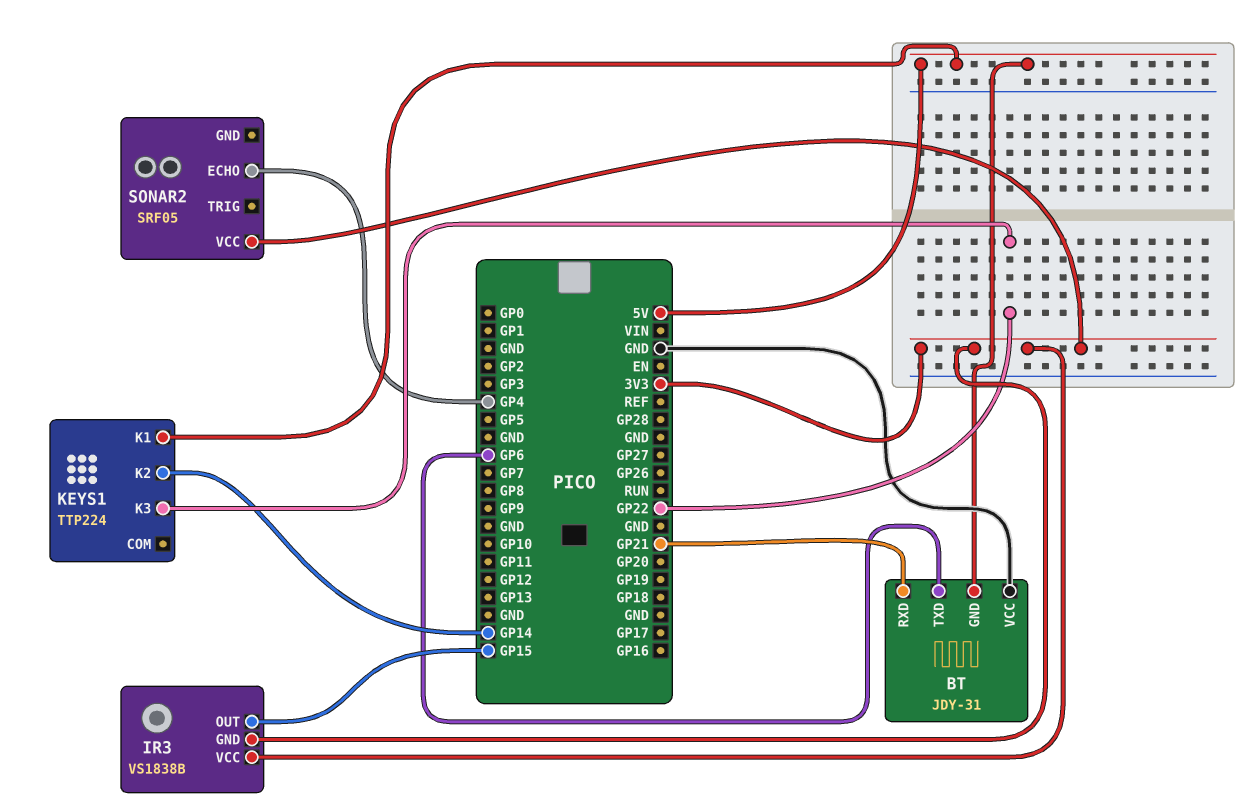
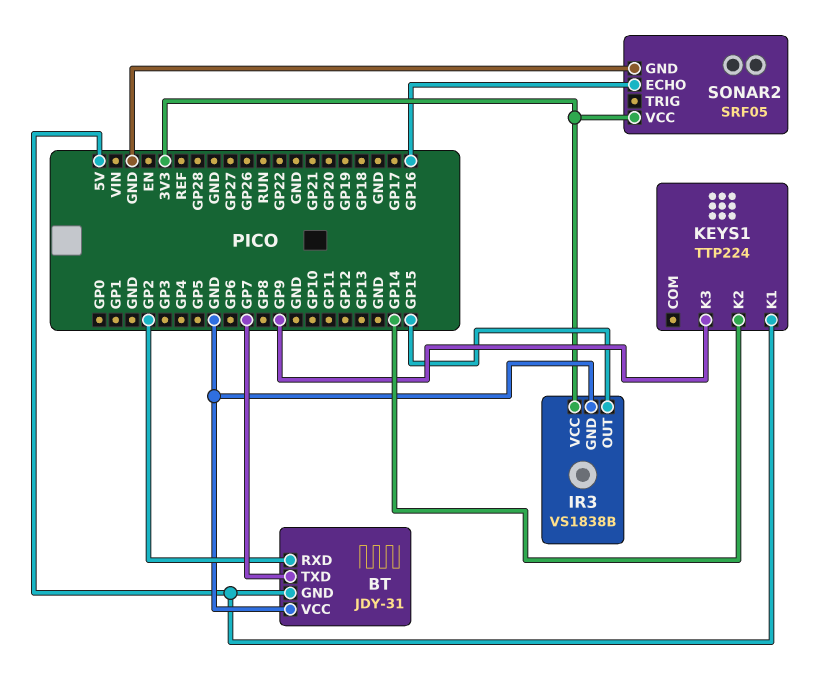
BT pin RXD: GP21 -> GP2
BT pin TXD: GP6 -> GP7
IR3 pin GND: 3V3 -> GND
KEYS1 pin K3: GP22 -> GP9
SONAR2 pin ECHO: GP4 -> GP16
SONAR2 pin GND: none -> GND

